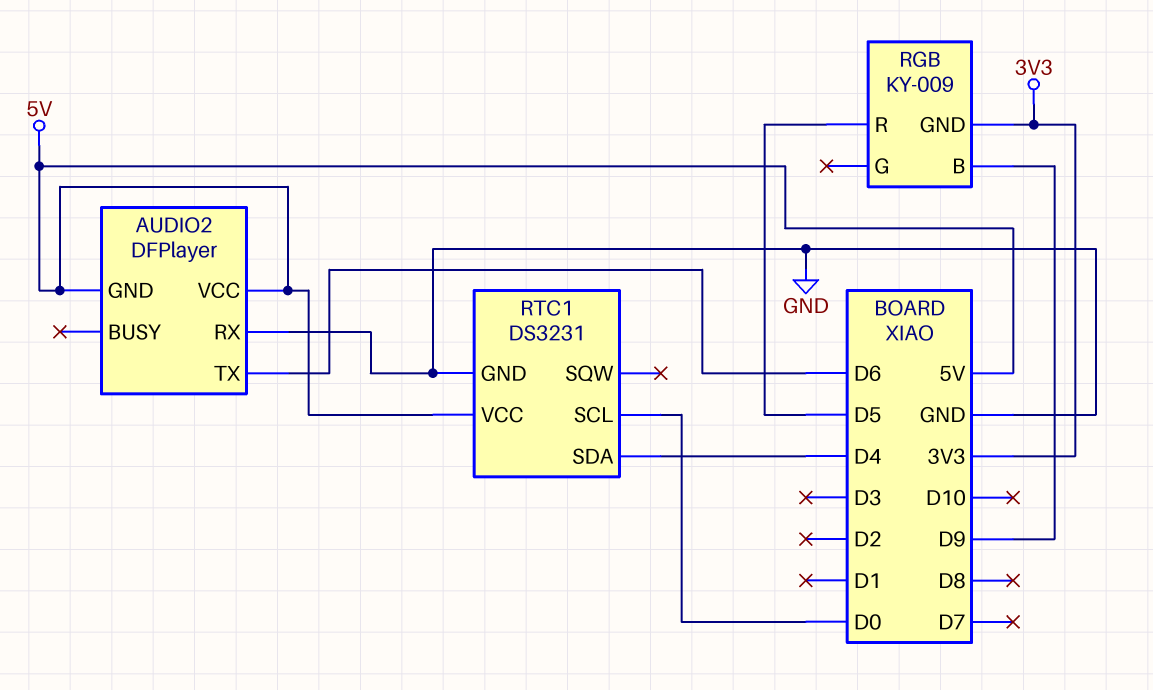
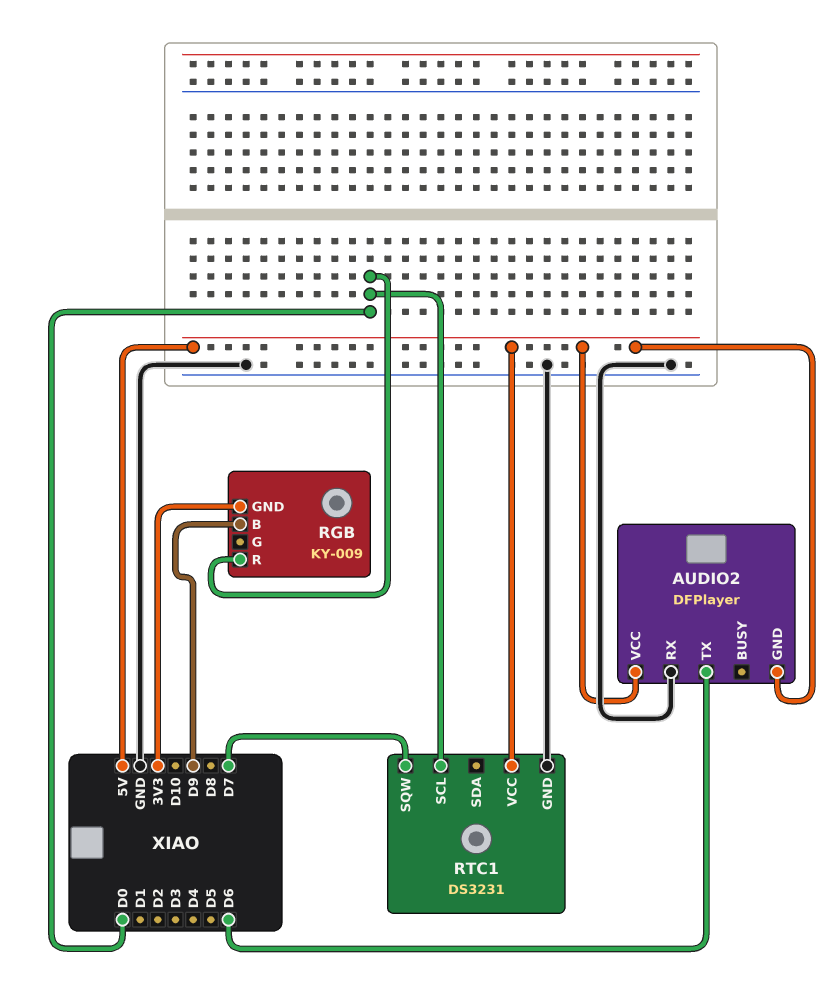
RGB pin R: D5 -> D0
RTC1 pin SDA: D4 -> none
RTC1 pin SQW: none -> D7

